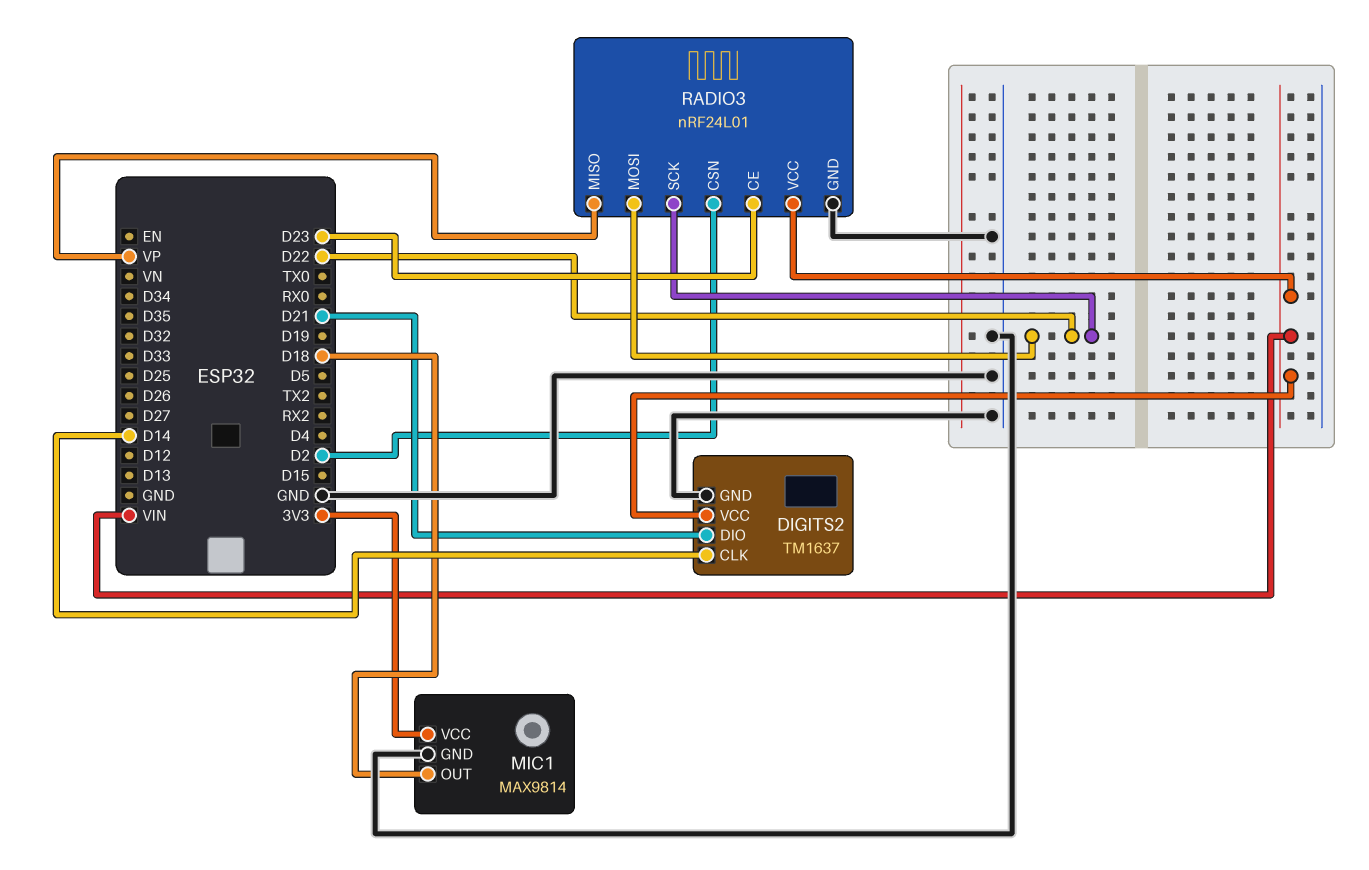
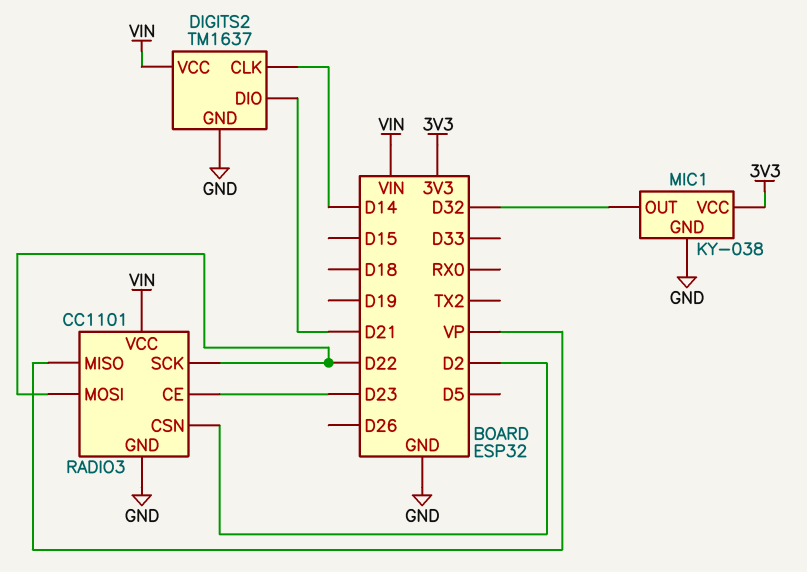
MIC1: MAX9814 -> KY-038
MIC1 pin OUT: D18 -> D32
RADIO3: nRF24L01 -> CC1101

